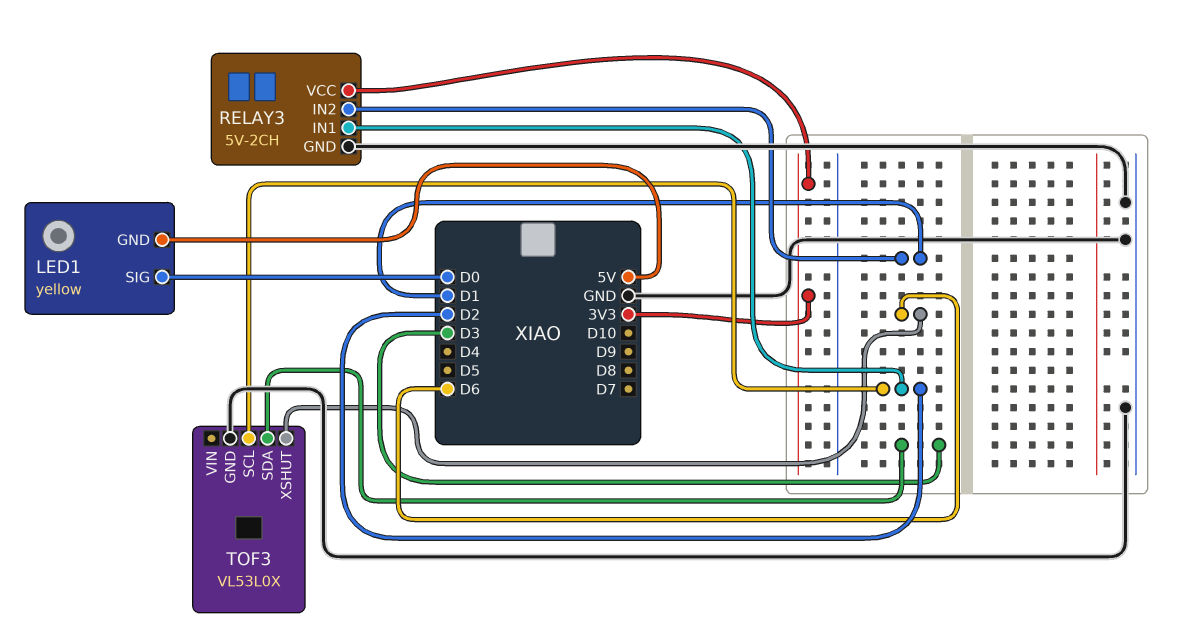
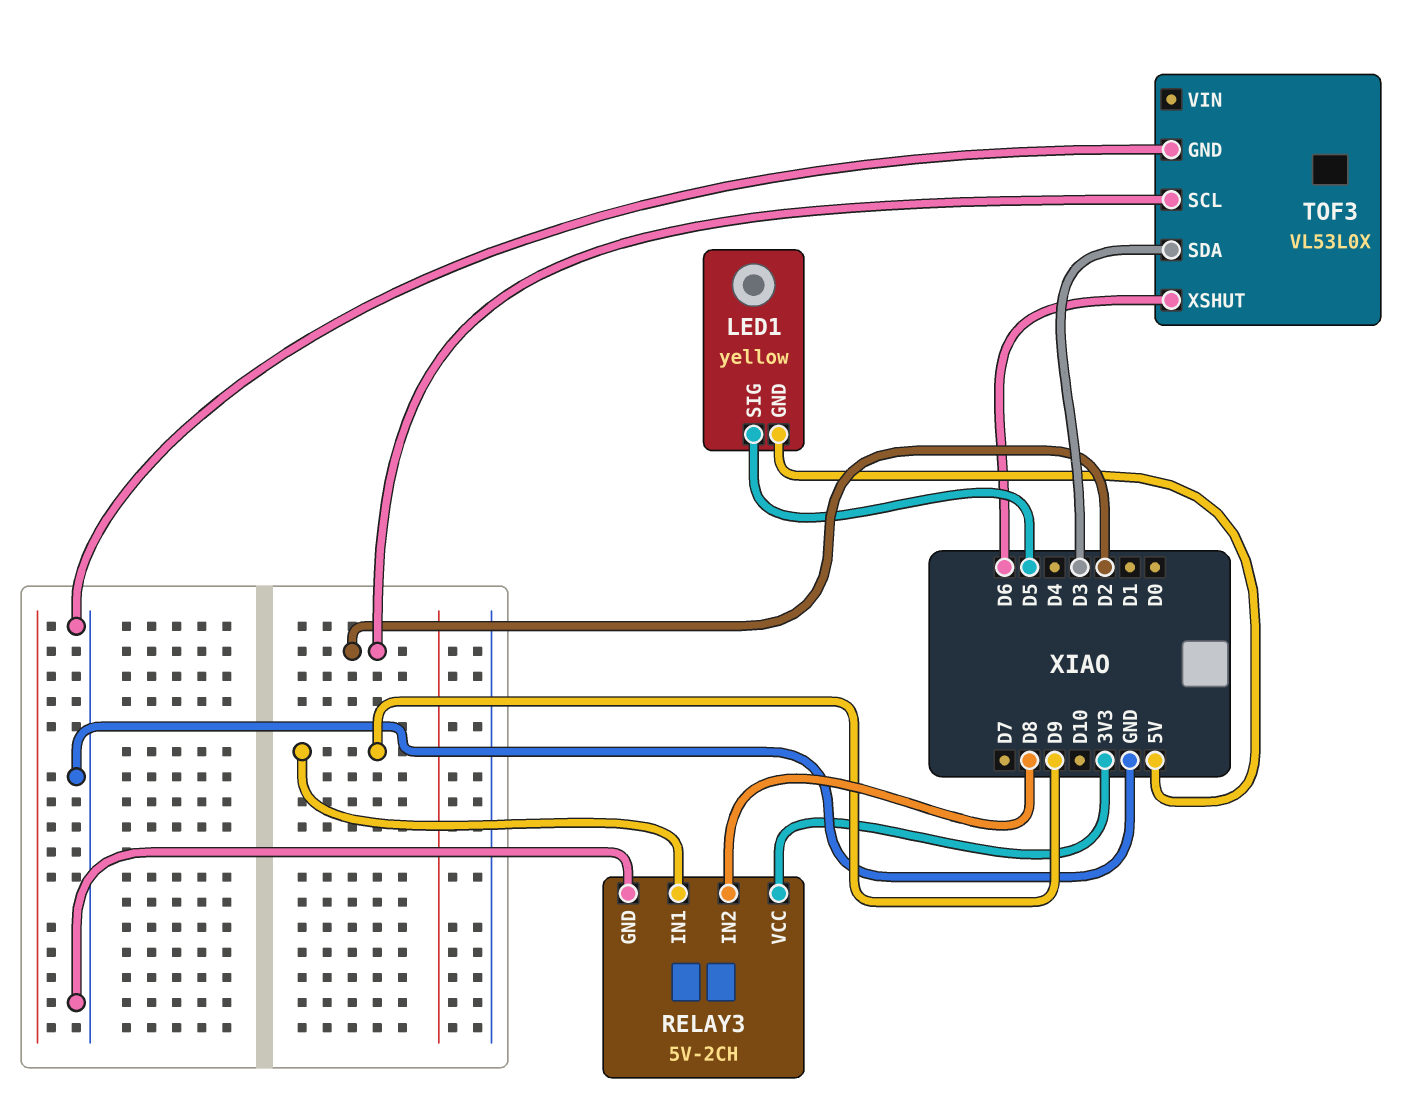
LED1 pin SIG: D0 -> D5
RELAY3 pin IN1: D2 -> D9
RELAY3 pin IN2: D1 -> D8

